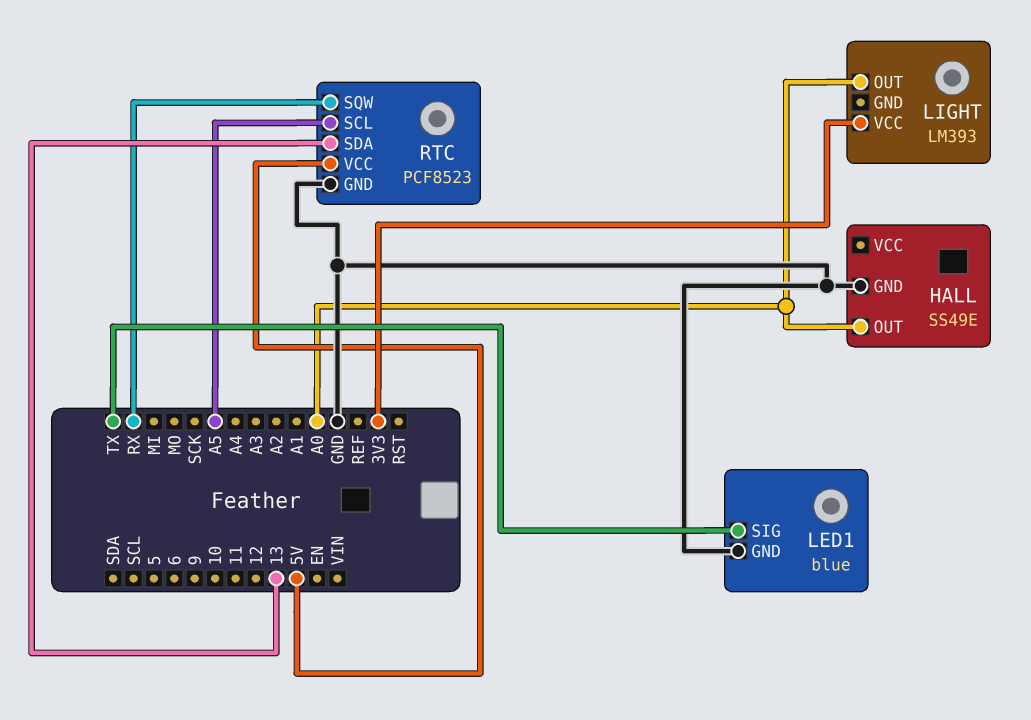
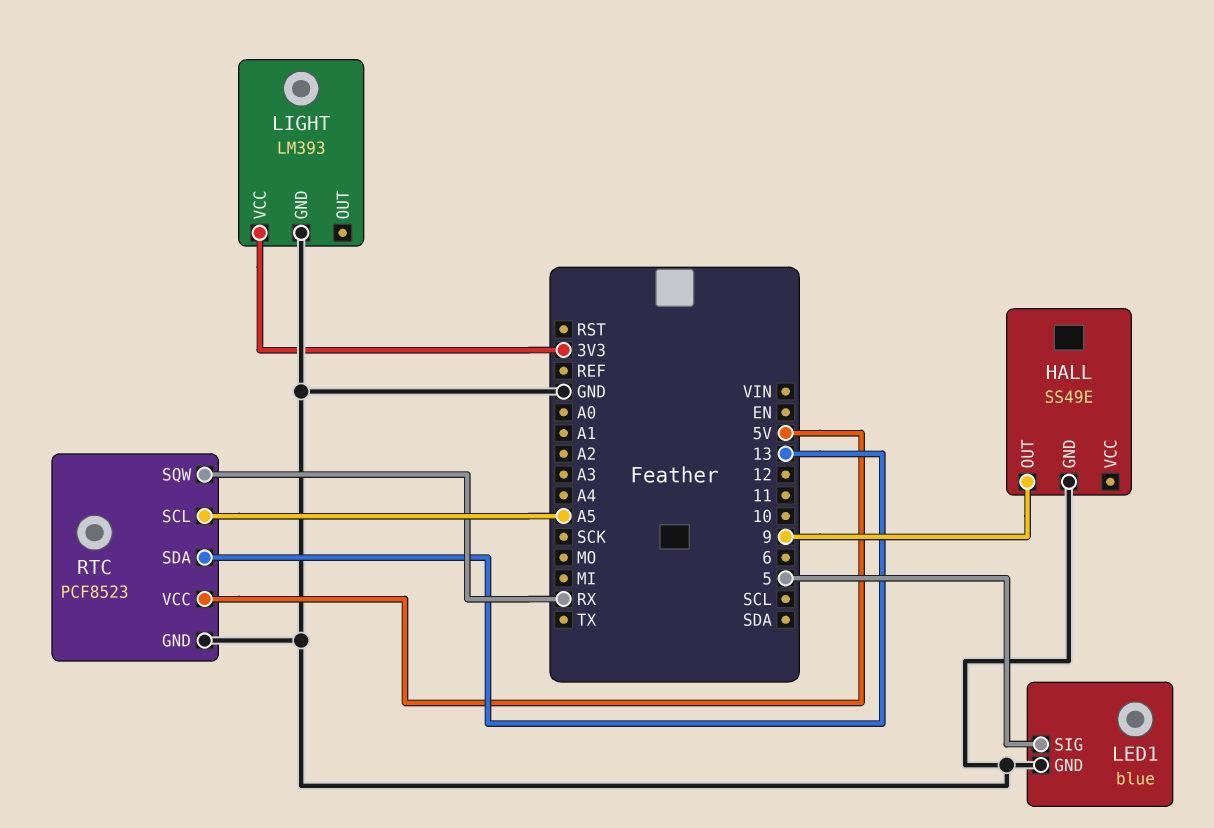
HALL pin OUT: A0 -> 9
LED1 pin SIG: TX -> 5
LIGHT pin GND: none -> GND
LIGHT pin OUT: A0 -> none

